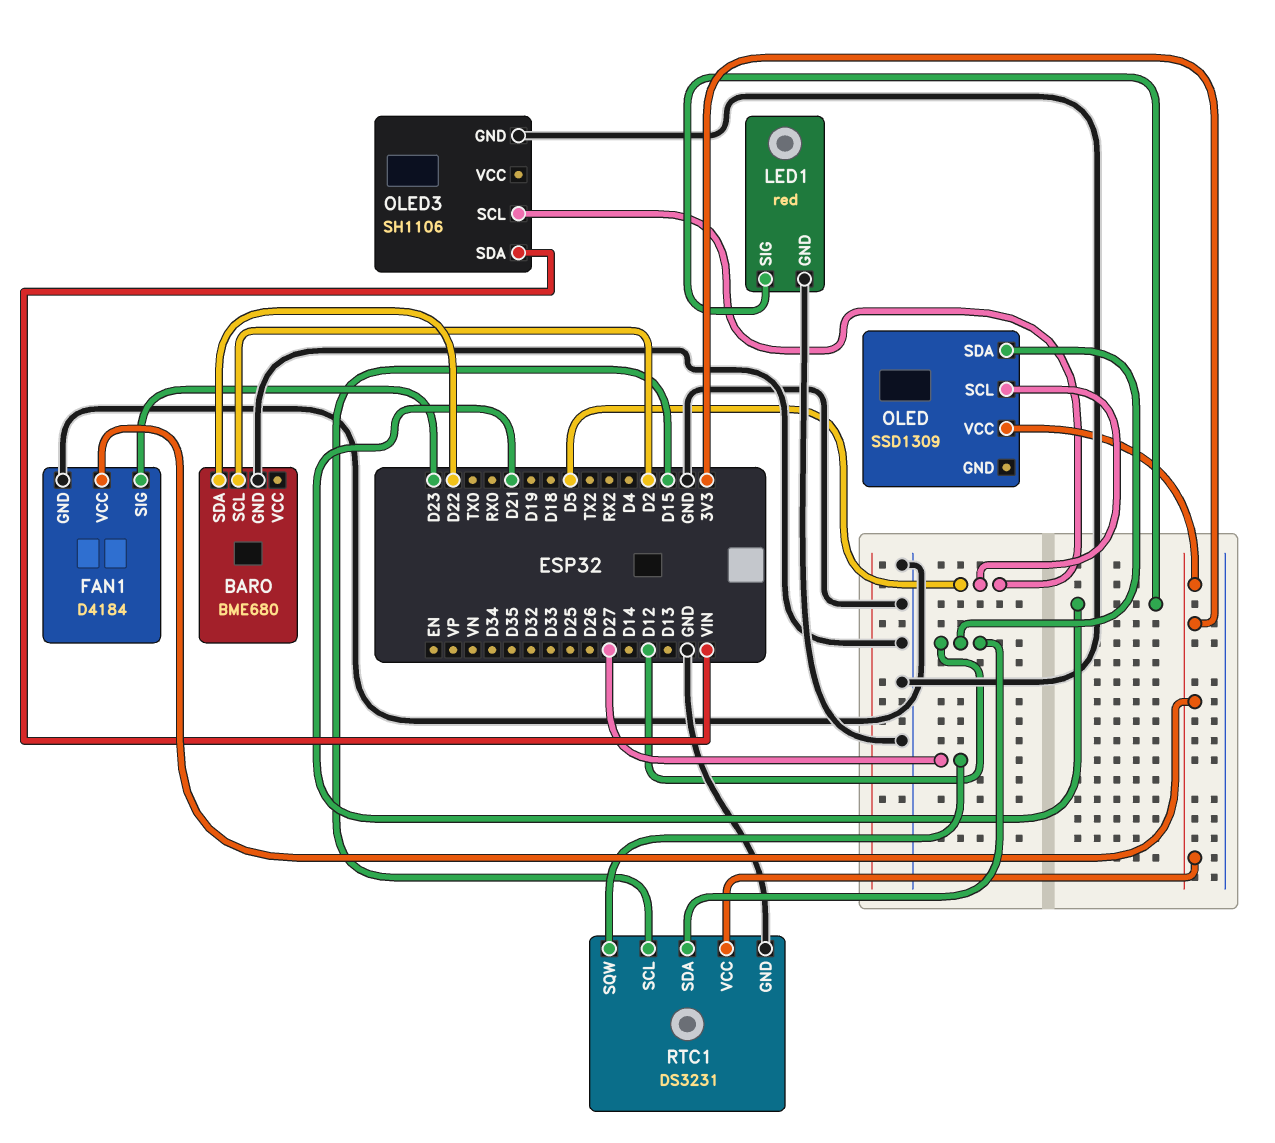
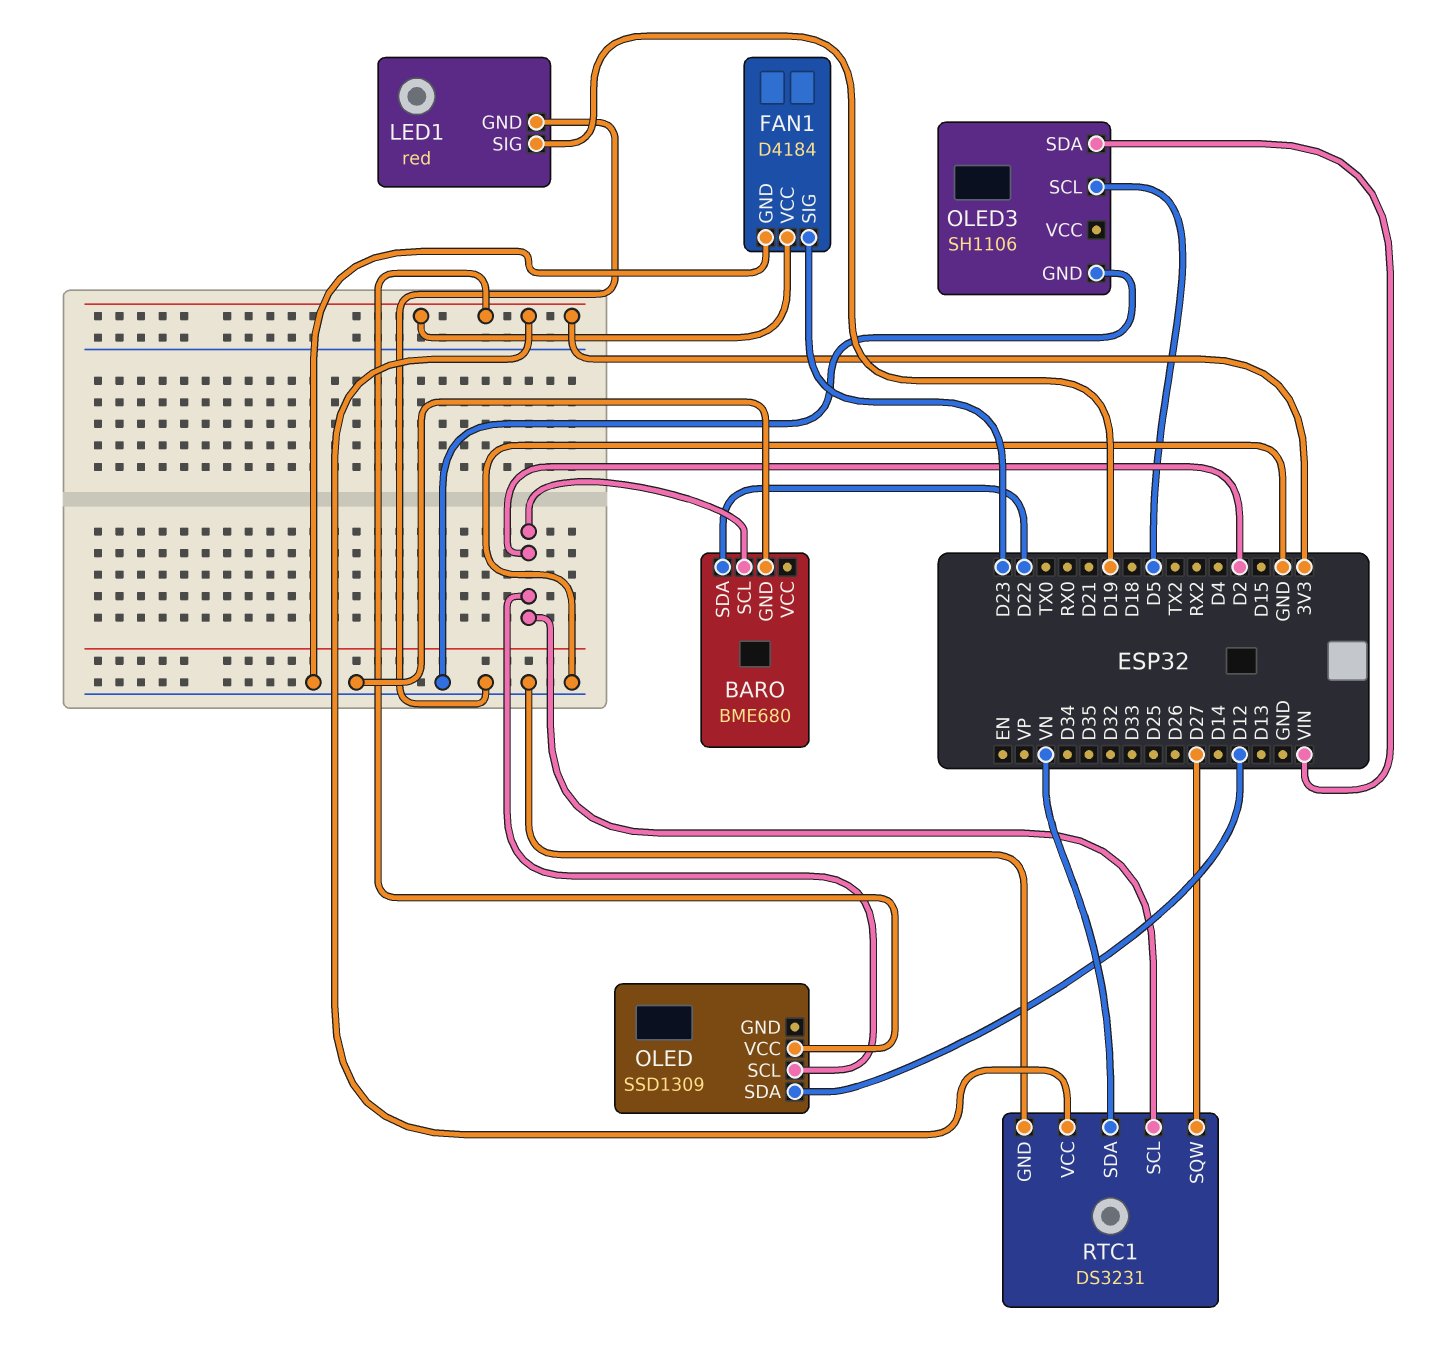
LED1 pin SIG: D21 -> D19
OLED pin SCL: D5 -> D2
RTC1 pin SCL: D15 -> D2
RTC1 pin SDA: D12 -> VN

